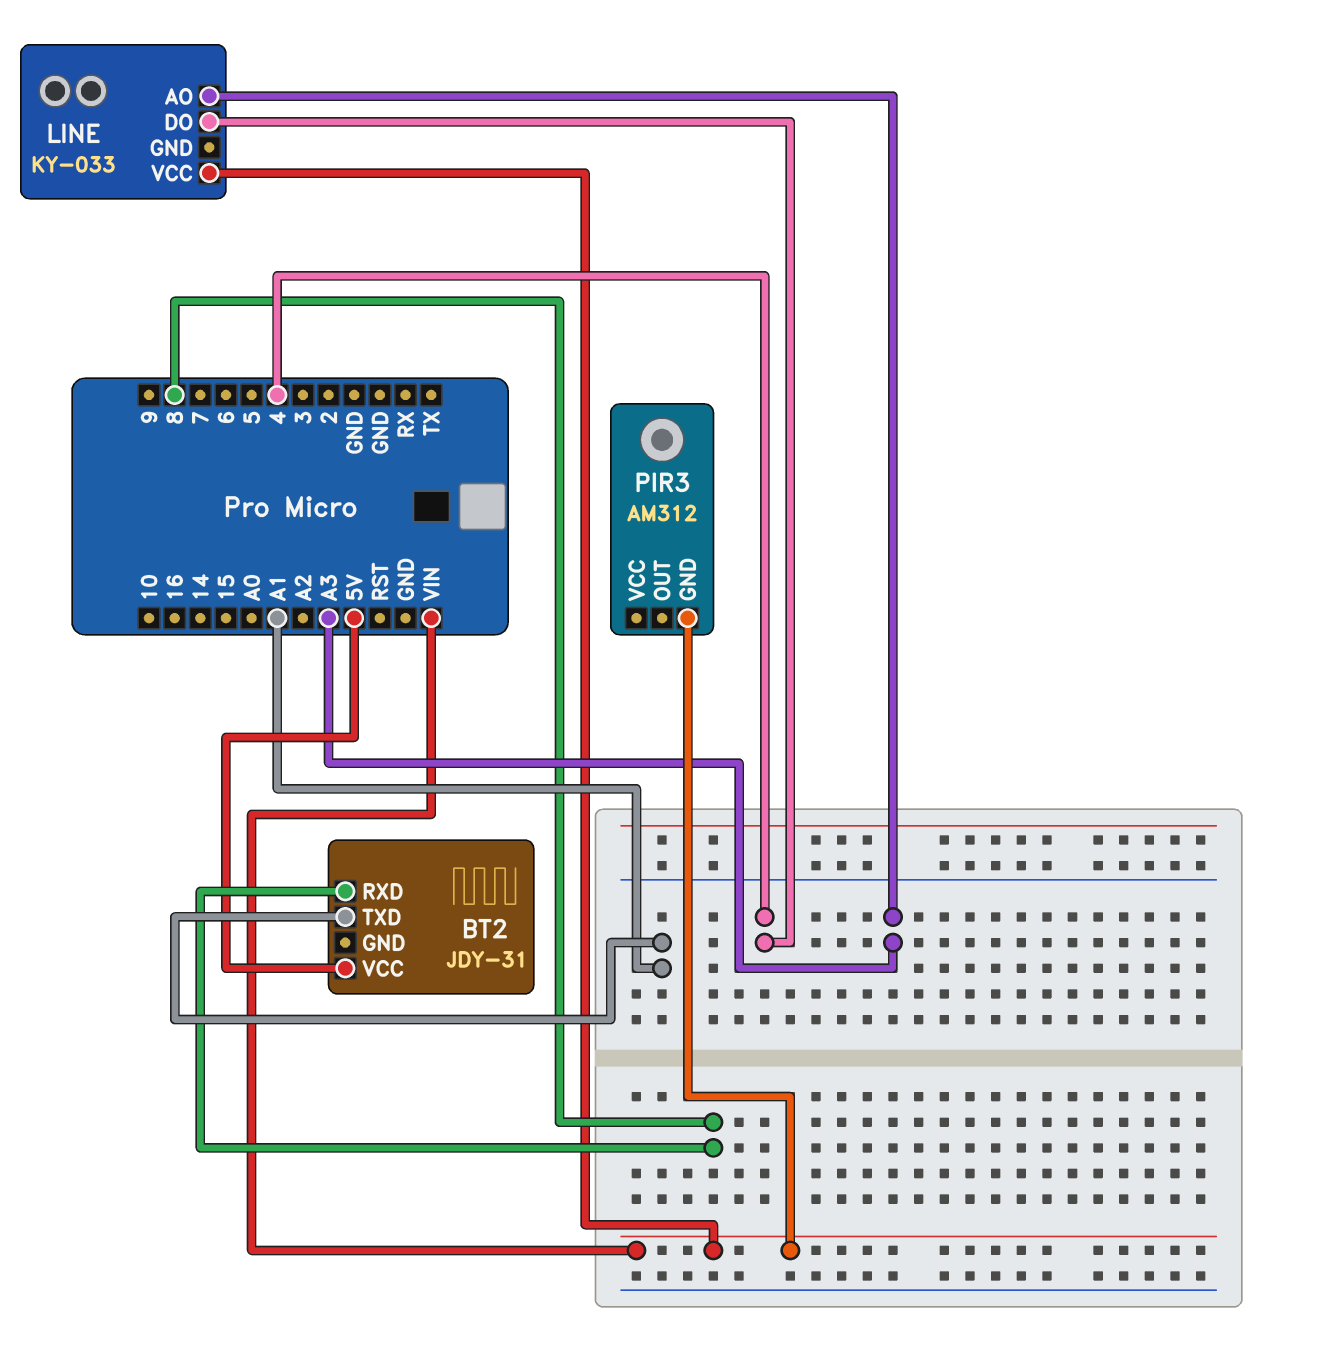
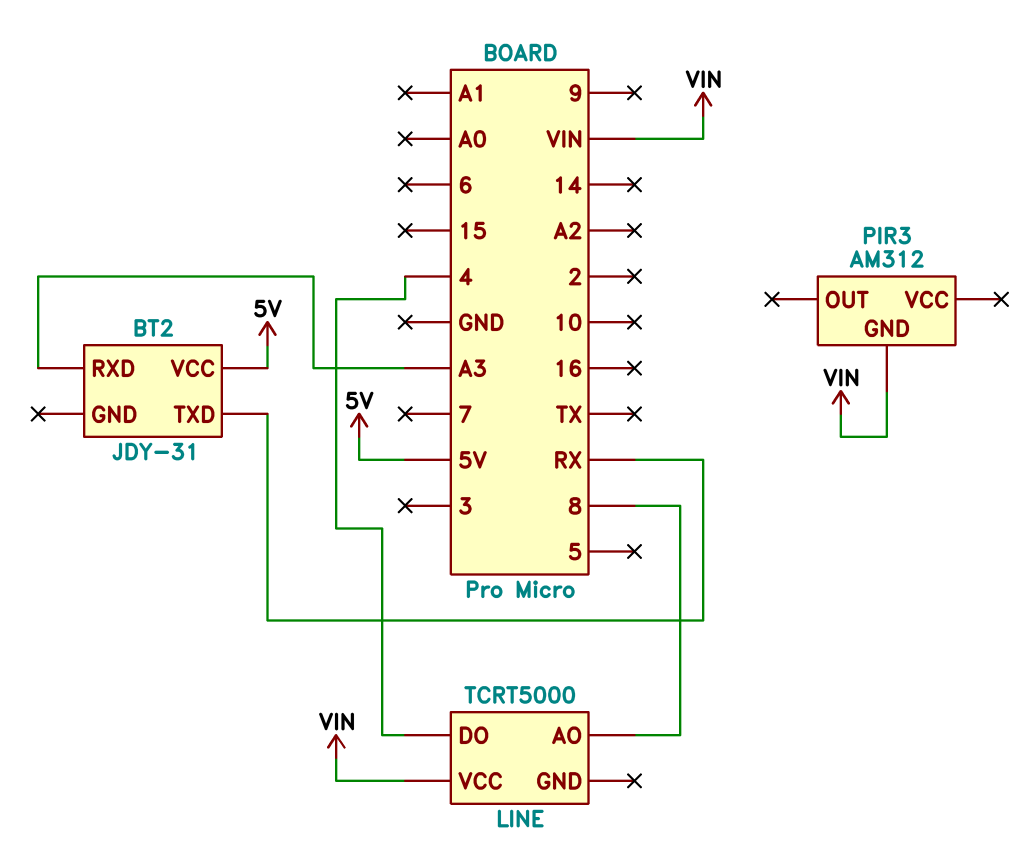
BT2 pin RXD: 8 -> A3
BT2 pin TXD: A1 -> RX
LINE: KY-033 -> TCRT5000
LINE pin AO: A3 -> 8

